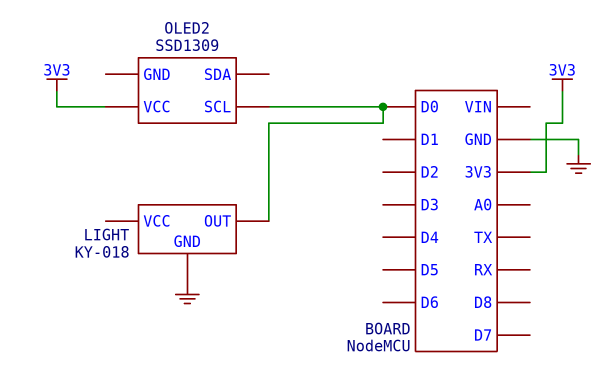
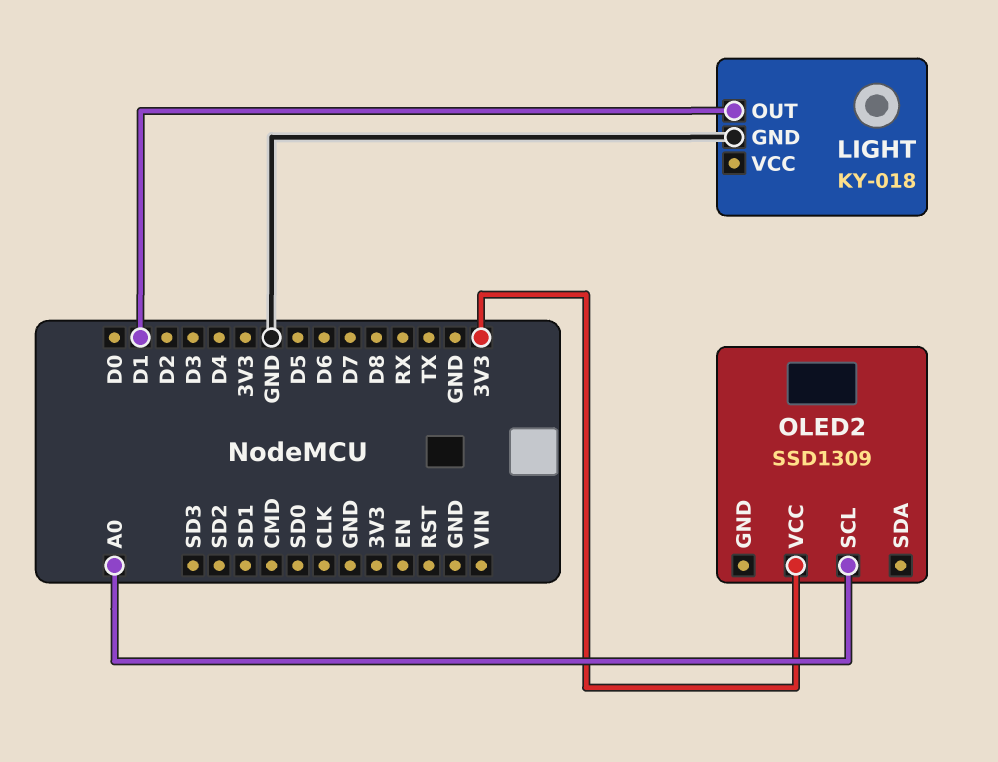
LIGHT pin OUT: D0 -> D1
OLED2 pin SCL: D0 -> A0

